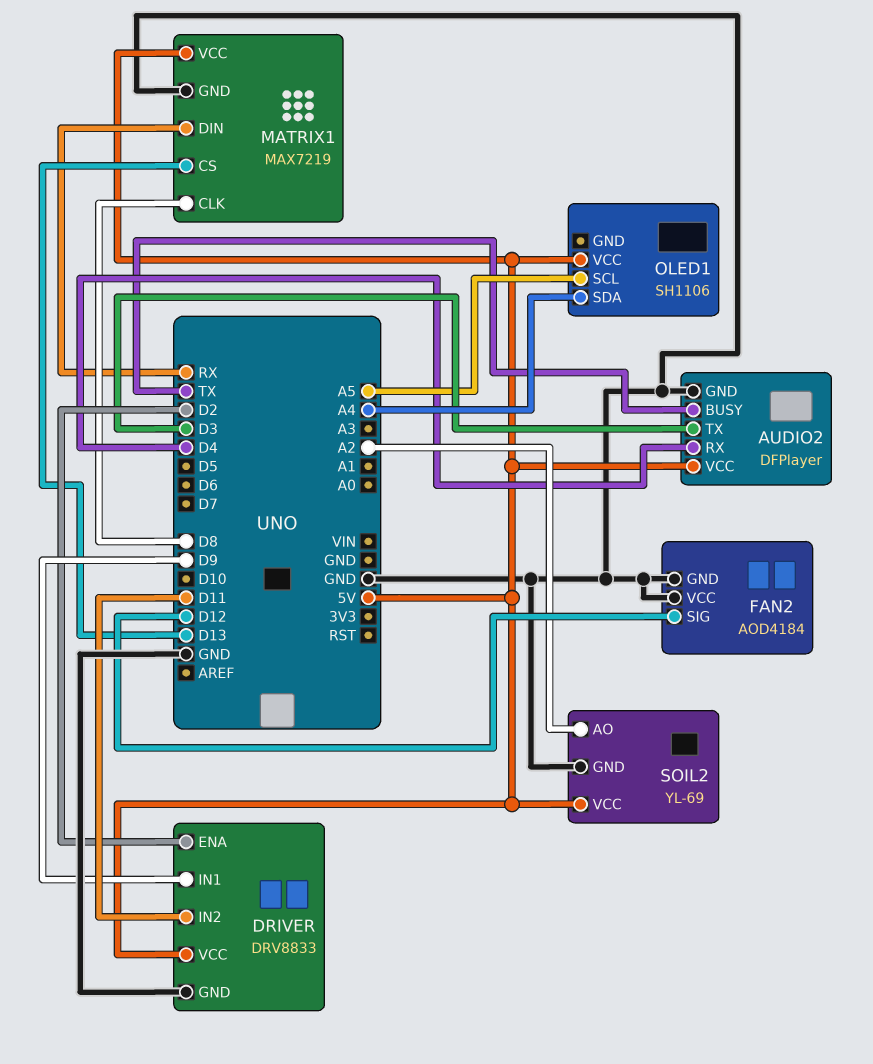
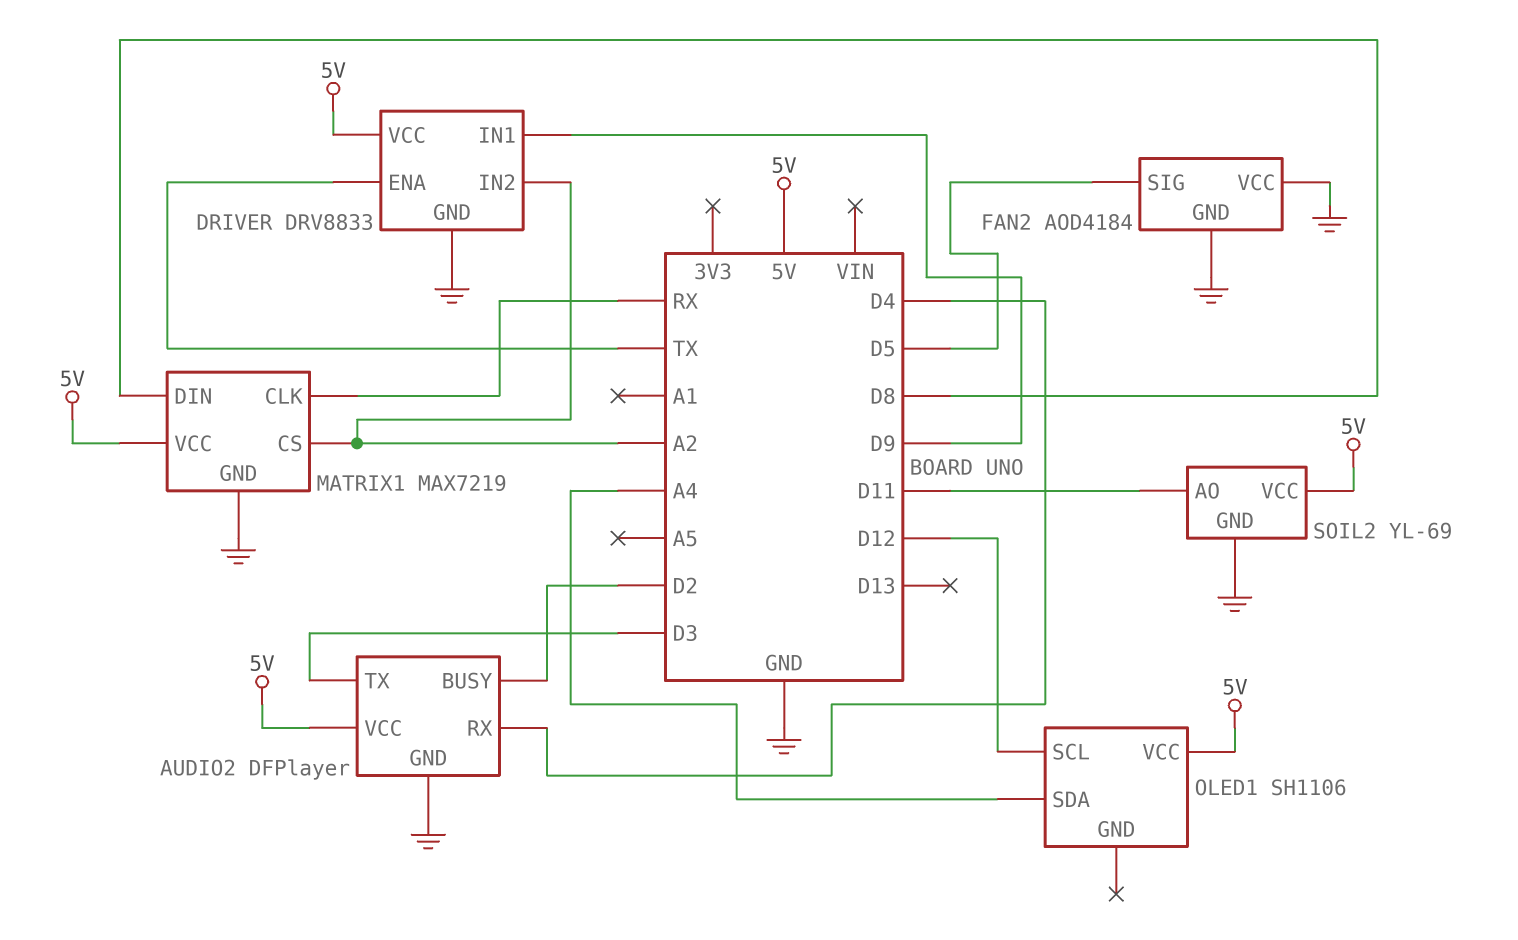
AUDIO2 pin BUSY: TX -> D2
DRIVER pin ENA: D2 -> TX
DRIVER pin IN2: D11 -> A2
FAN2 pin SIG: D12 -> D5
MATRIX1 pin CLK: D8 -> RX
MATRIX1 pin CS: D13 -> A2
MATRIX1 pin DIN: RX -> D8
OLED1 pin SCL: A5 -> D12
SOIL2 pin AO: A2 -> D11

